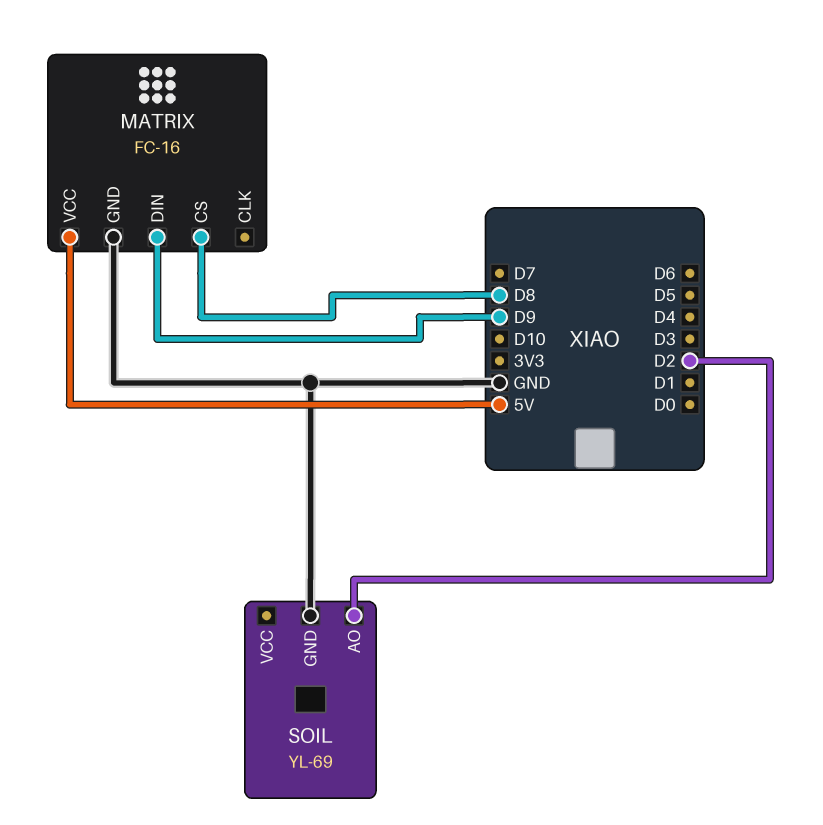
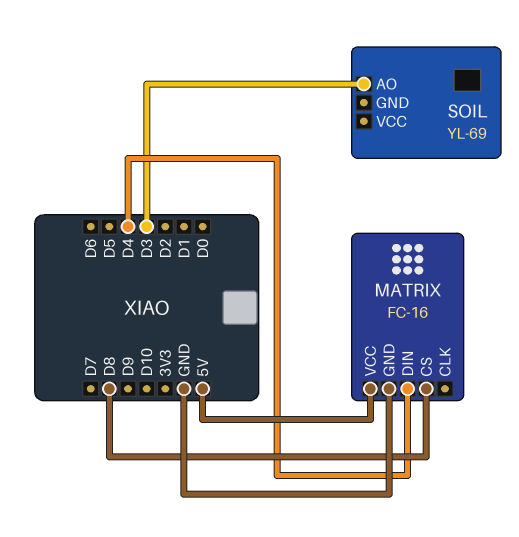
MATRIX pin DIN: D9 -> D4
SOIL pin AO: D2 -> D3
SOIL pin GND: GND -> none

